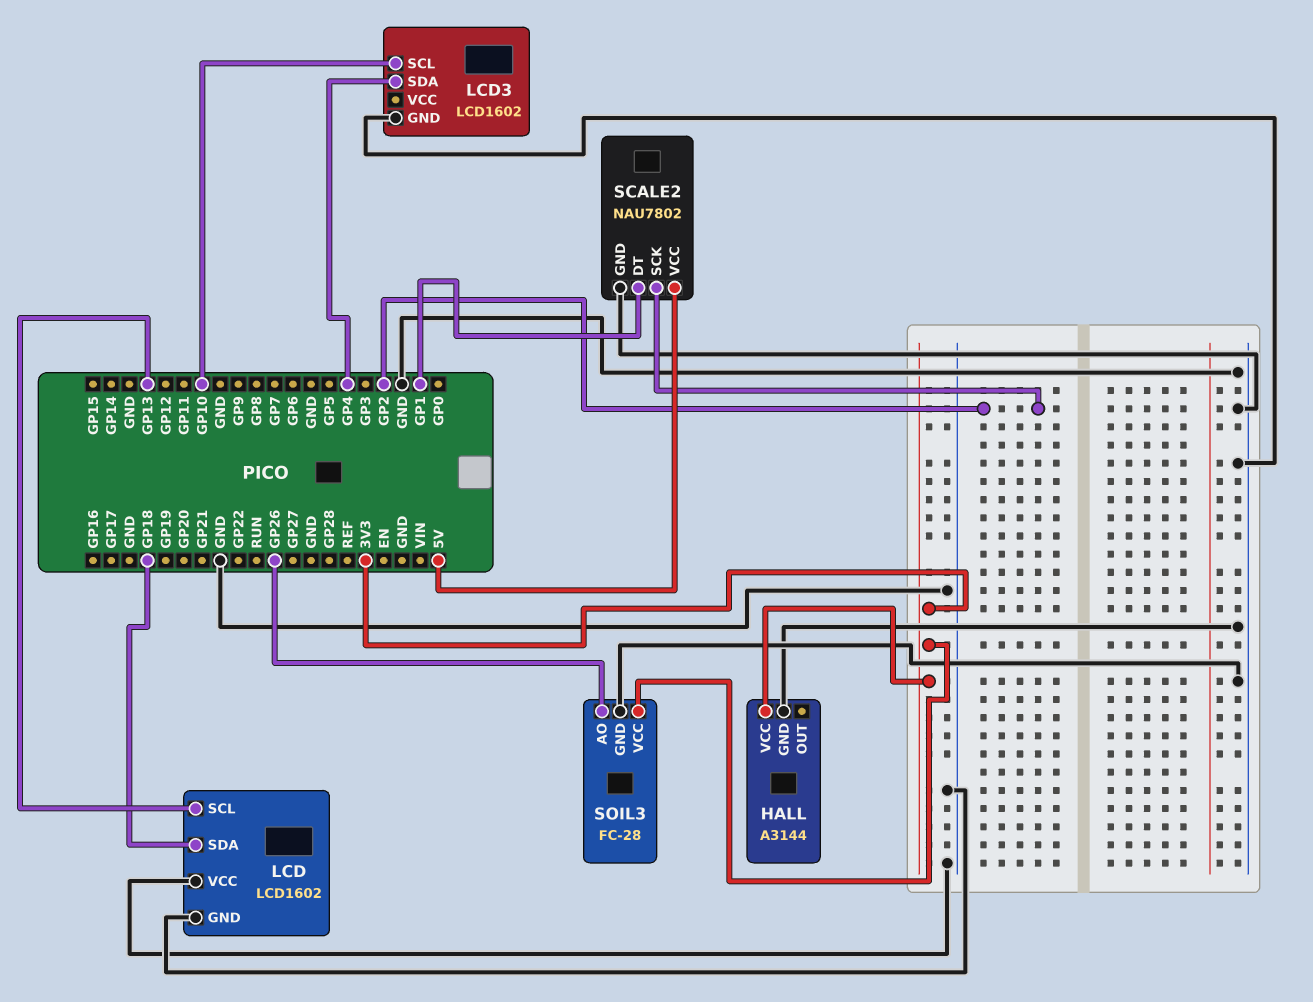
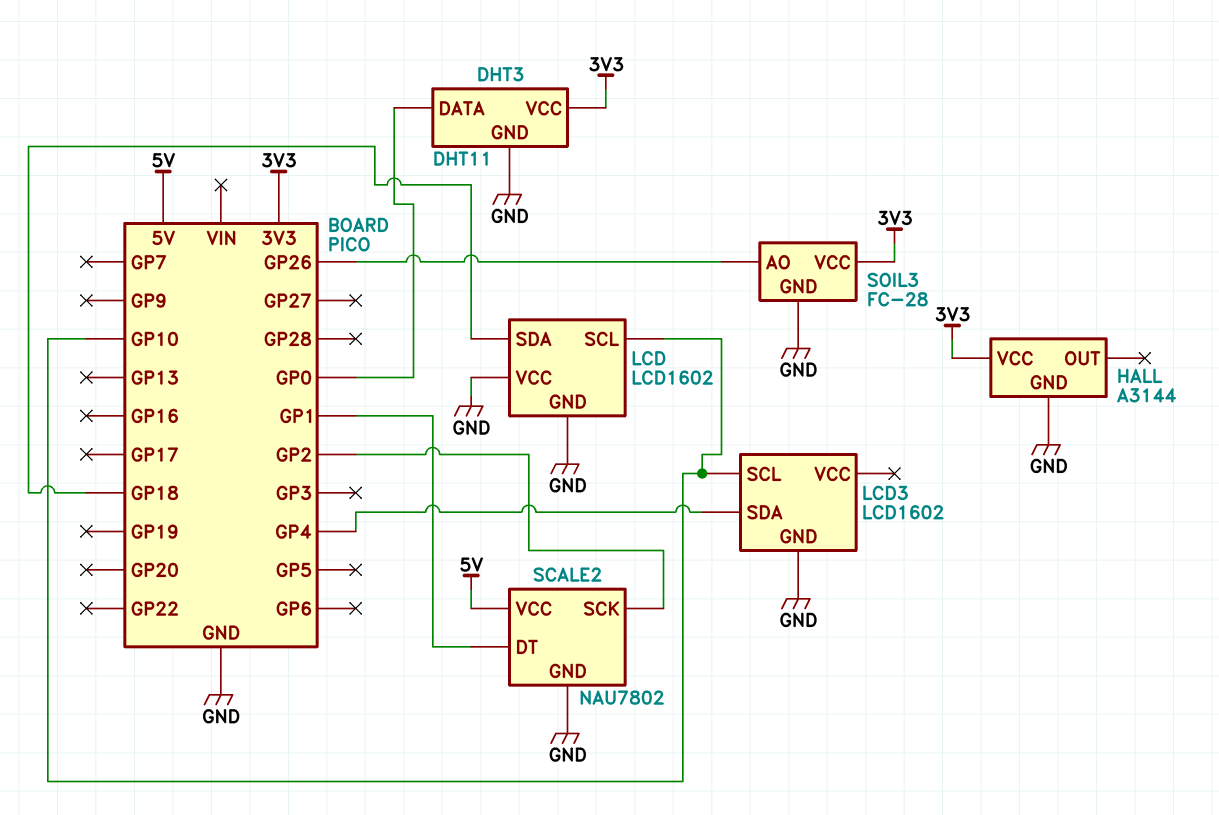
DHT3: none -> DHT11
DHT3 pin DATA: none -> GP0
DHT3 pin GND: none -> GND
DHT3 pin VCC: none -> 3V3
LCD pin SCL: GP13 -> GP10

